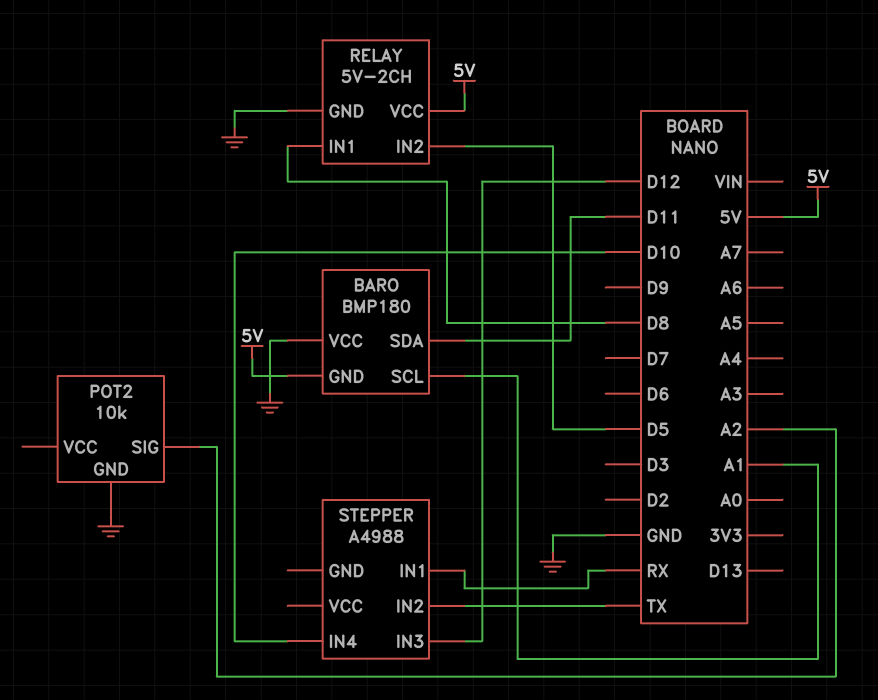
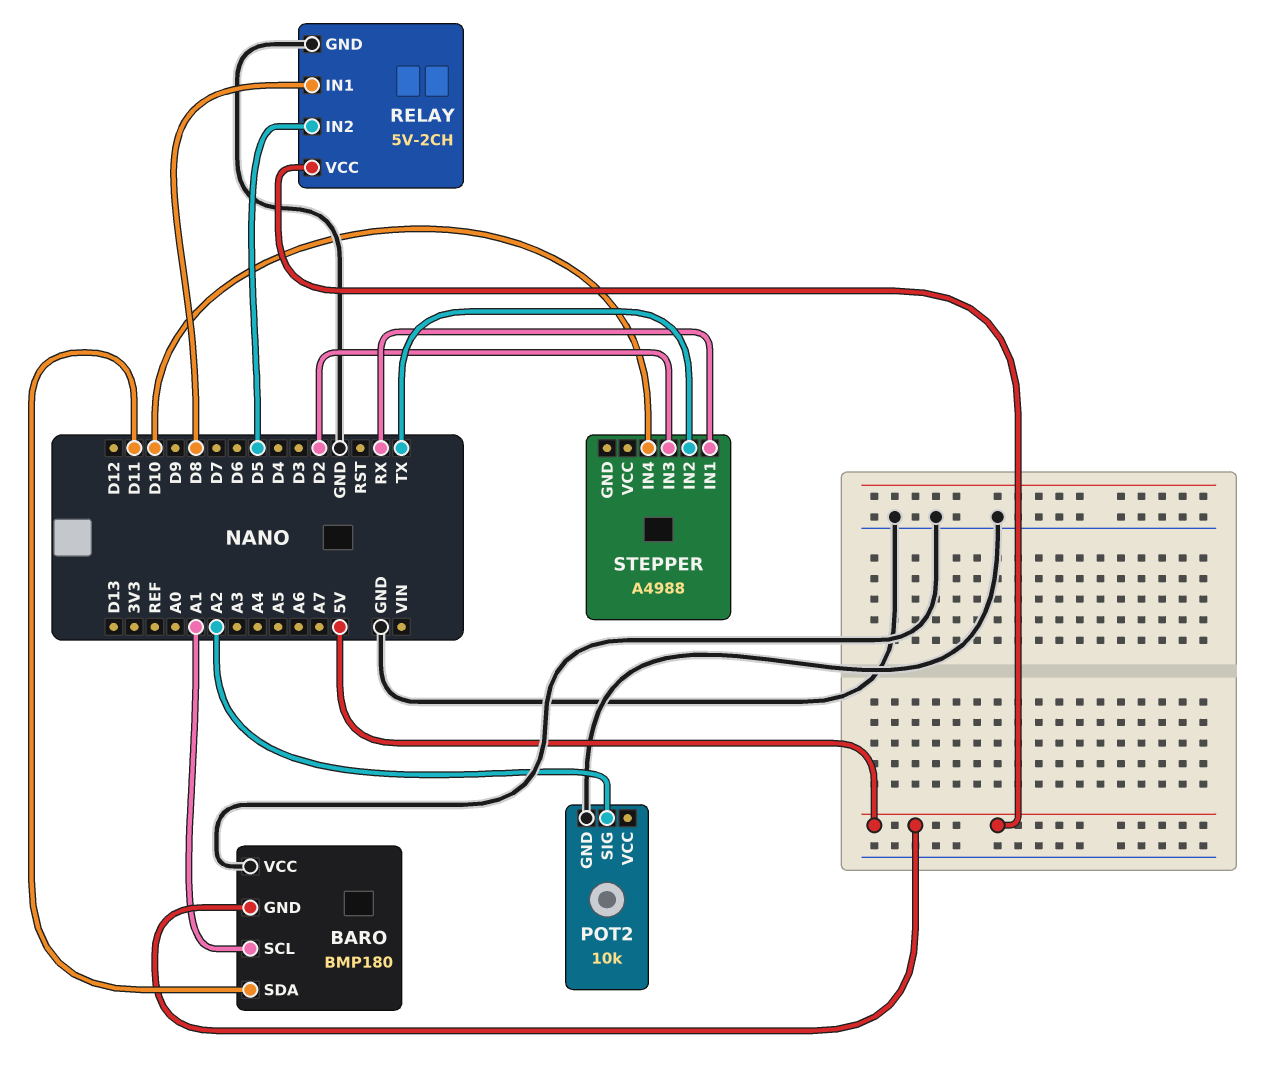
STEPPER pin IN3: D12 -> D2

